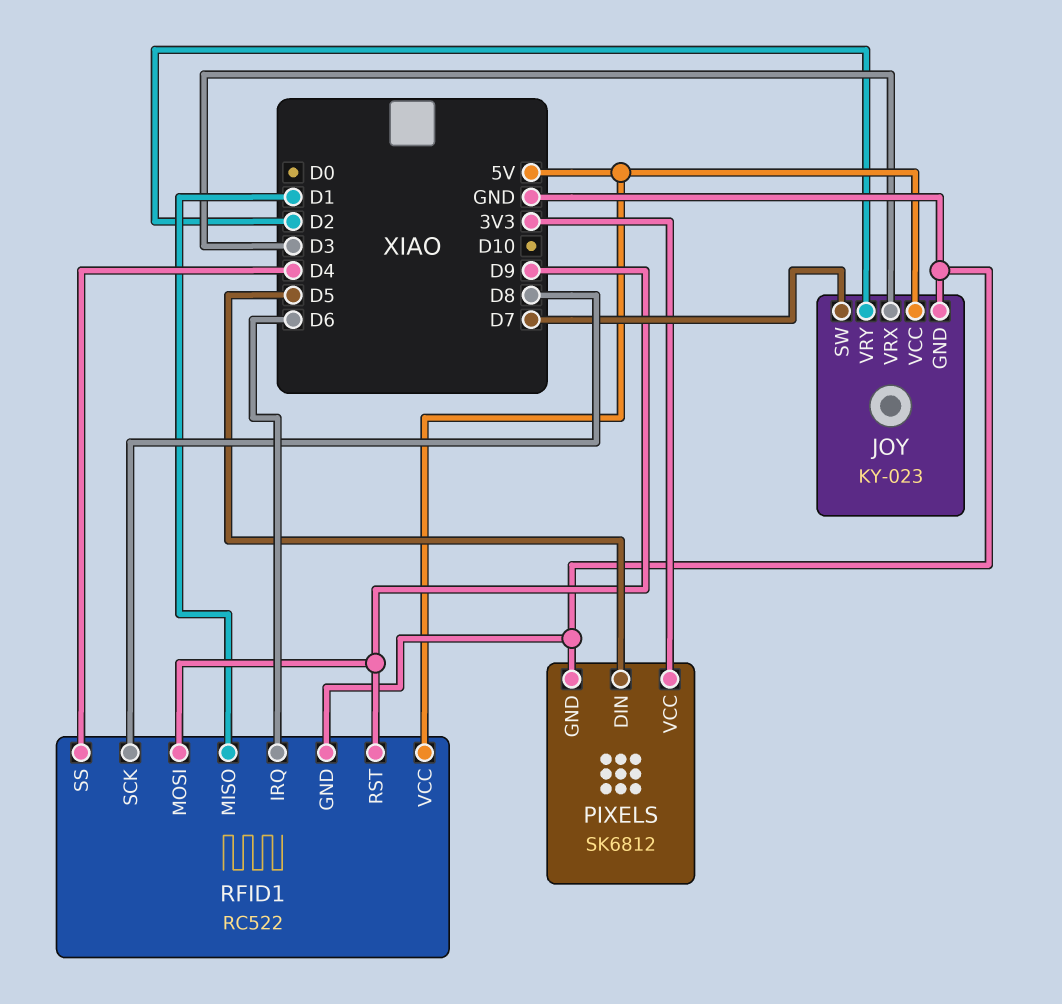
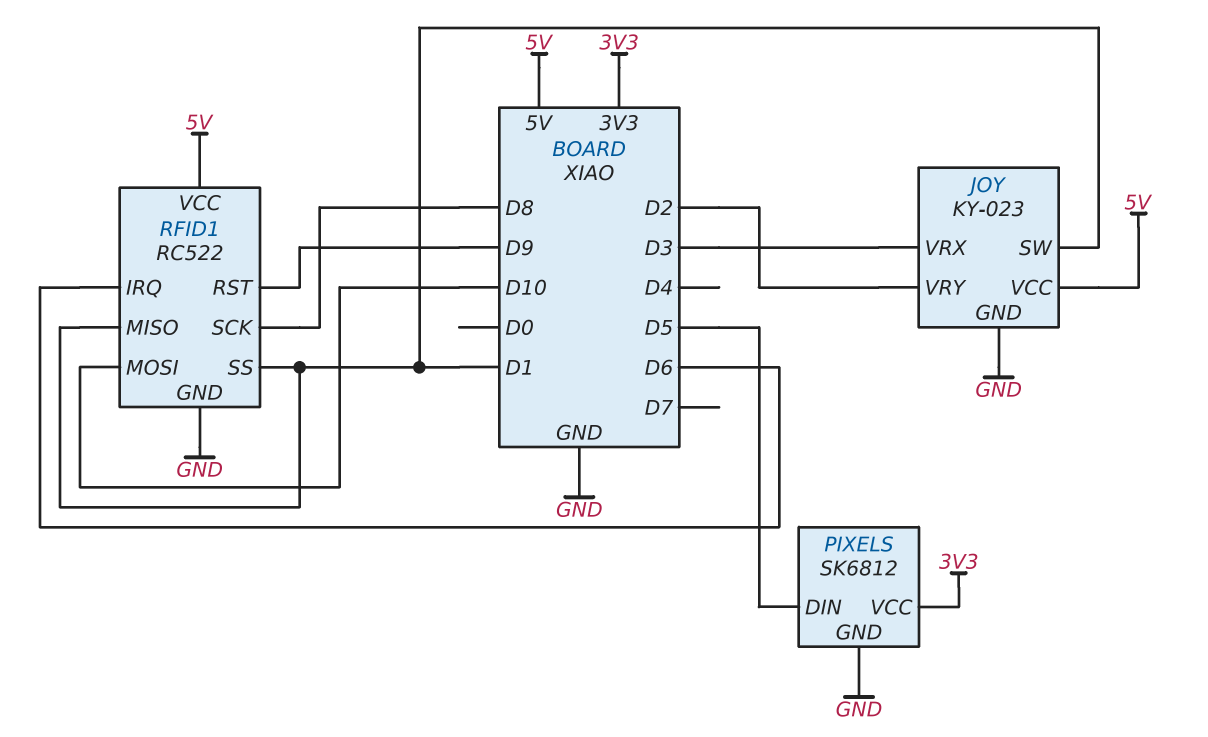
JOY pin SW: D7 -> D1
RFID1 pin MOSI: D9 -> D10
RFID1 pin SS: D4 -> D1

